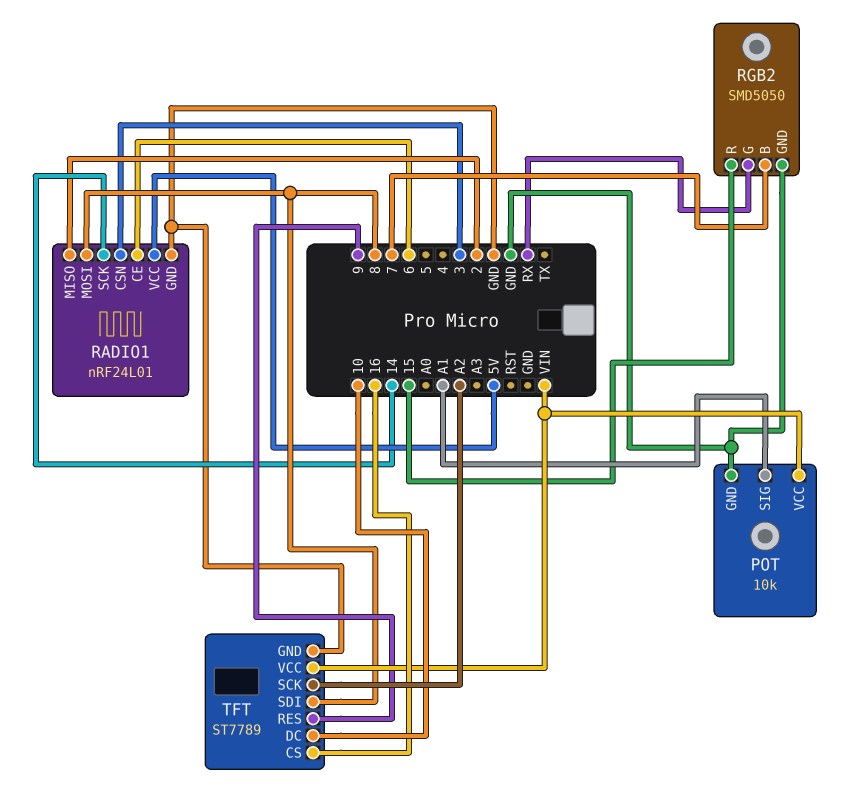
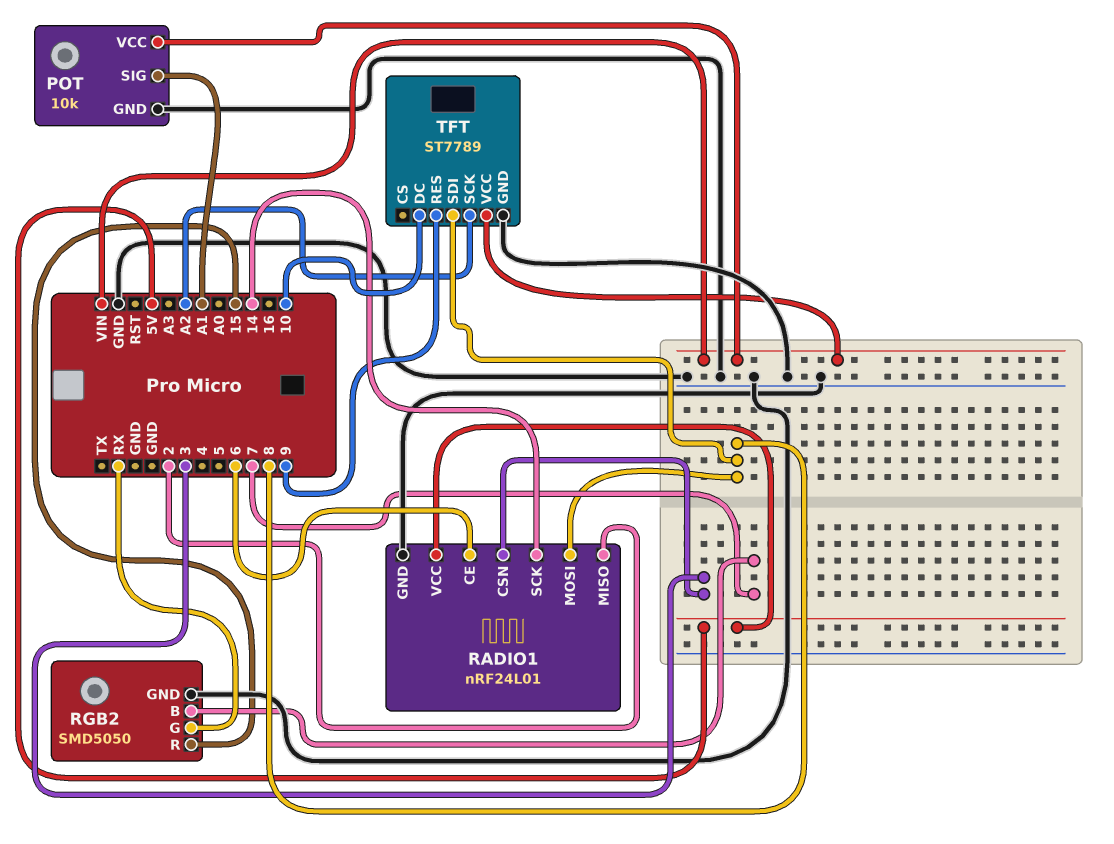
TFT pin CS: 16 -> none

